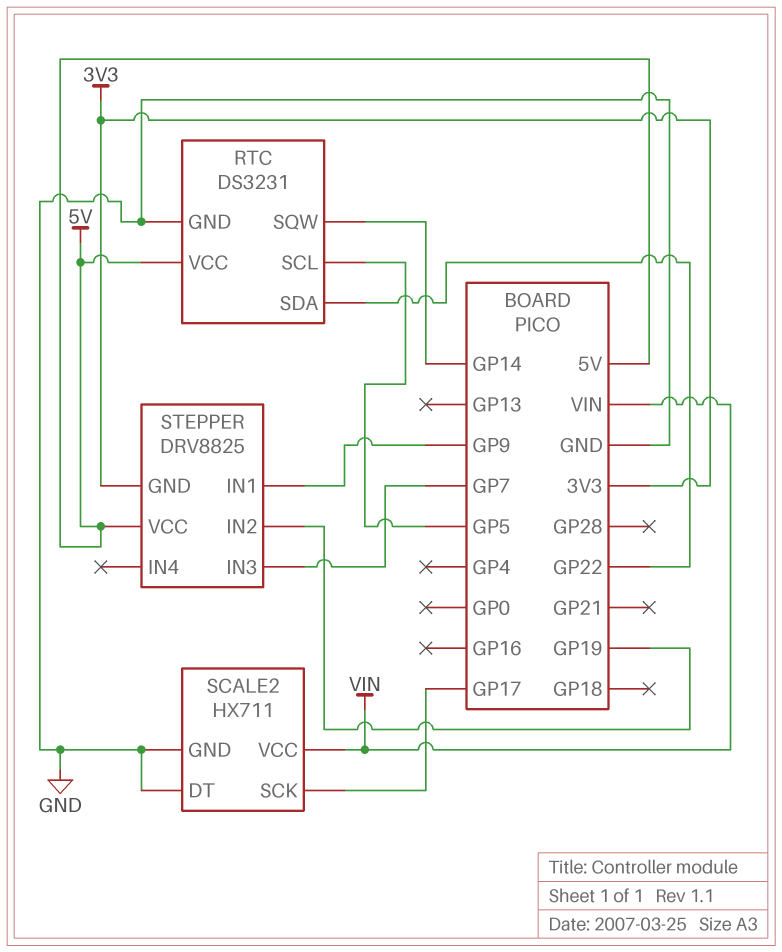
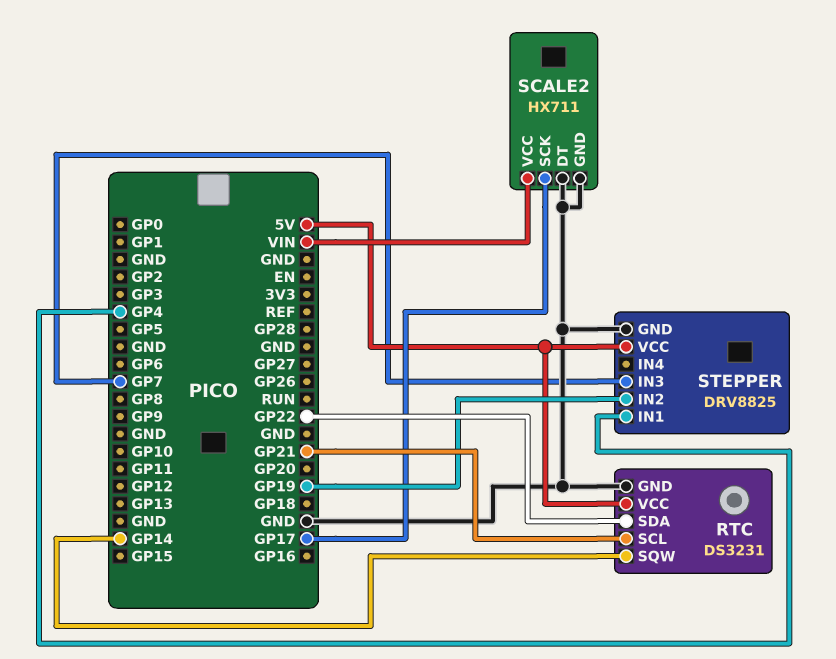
RTC pin SCL: GP5 -> GP21
STEPPER pin GND: 3V3 -> GND
STEPPER pin IN1: GP9 -> GP4

